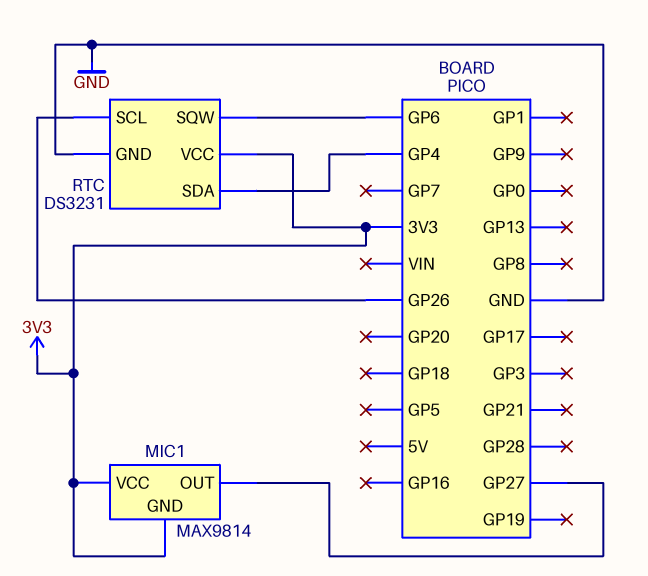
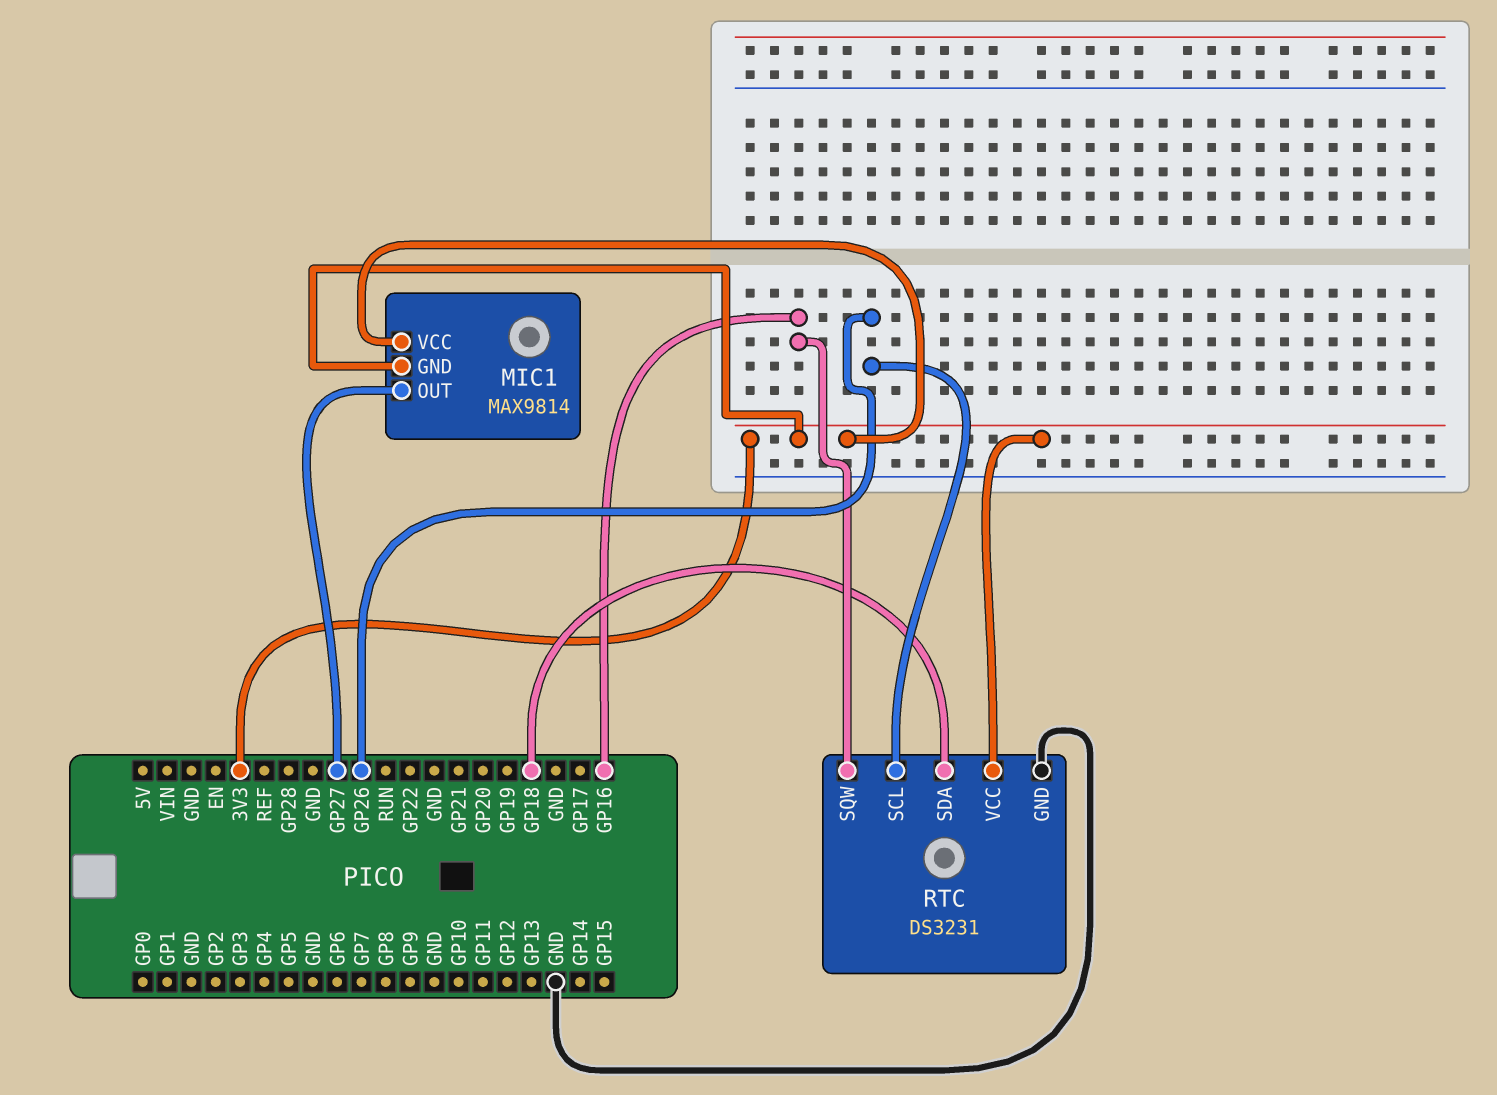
RTC pin SDA: GP4 -> GP18
RTC pin SQW: GP6 -> GP16

